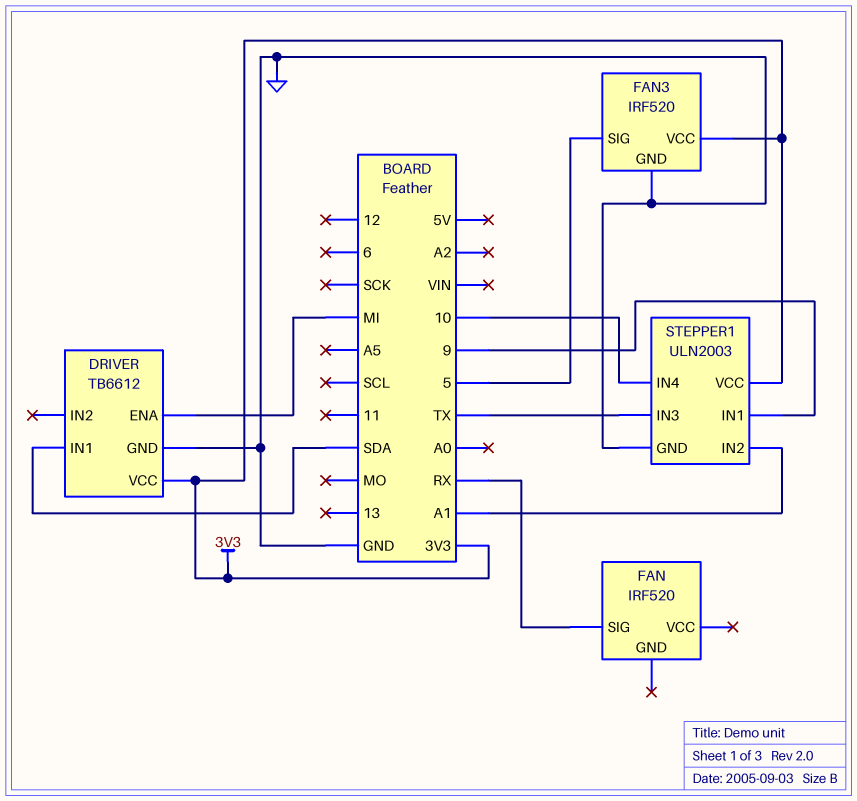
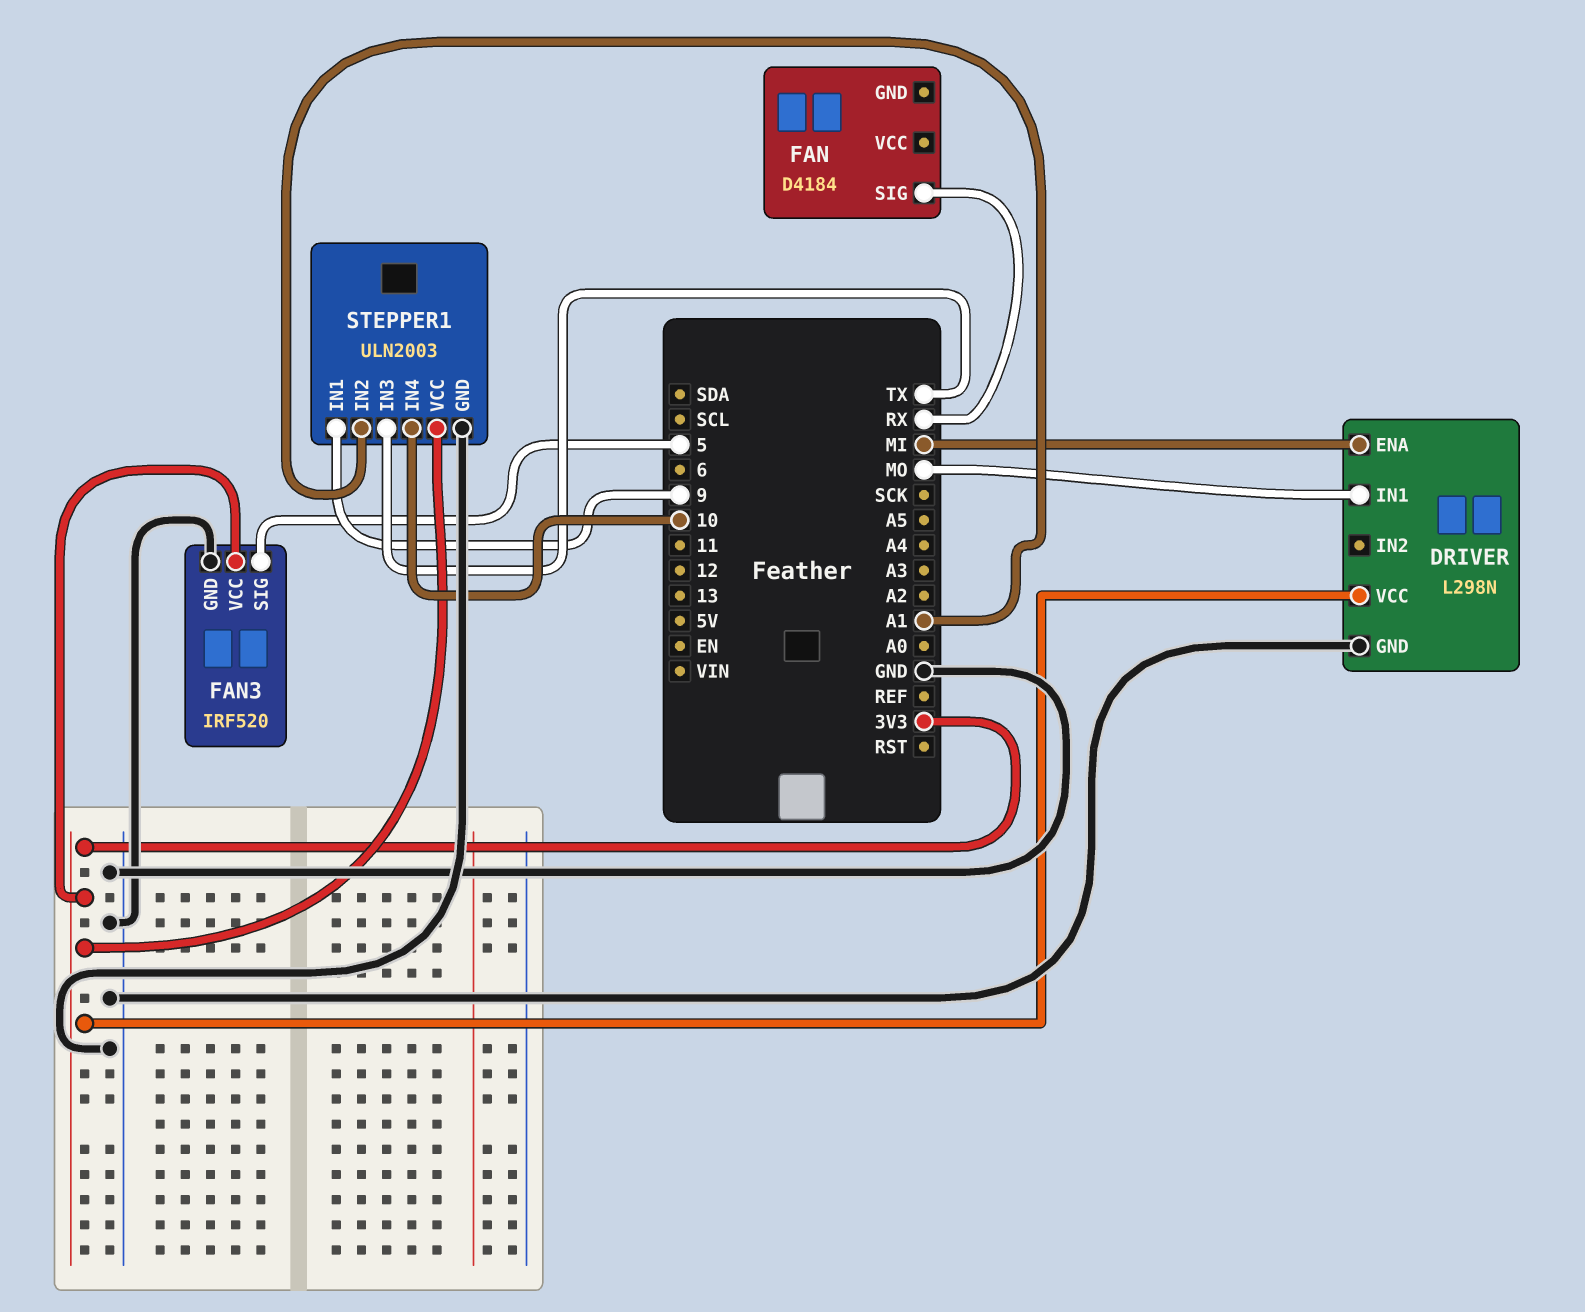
DRIVER: TB6612 -> L298N
DRIVER pin IN1: SDA -> MO
FAN: IRF520 -> D4184

